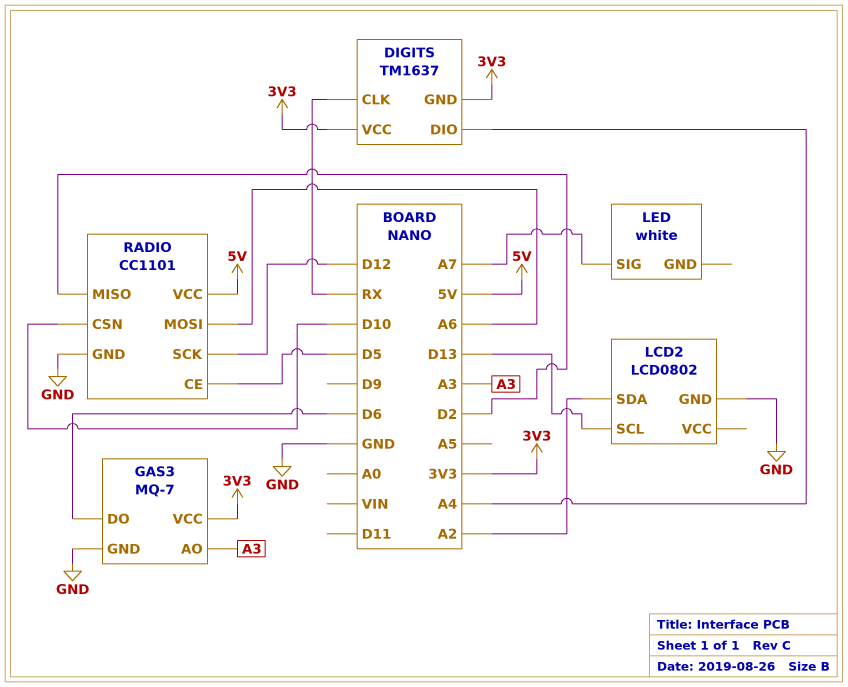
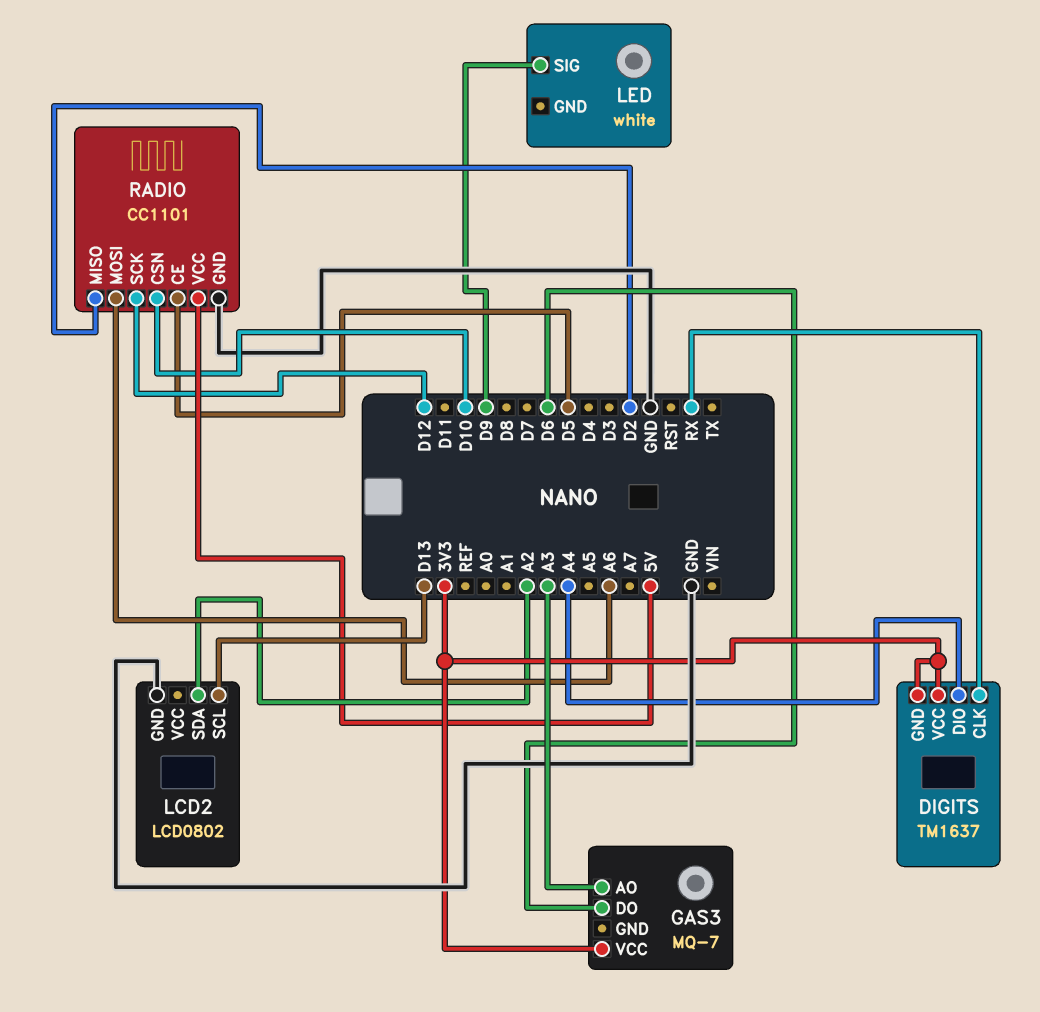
GAS3 pin GND: GND -> none
LED pin SIG: A7 -> D9

